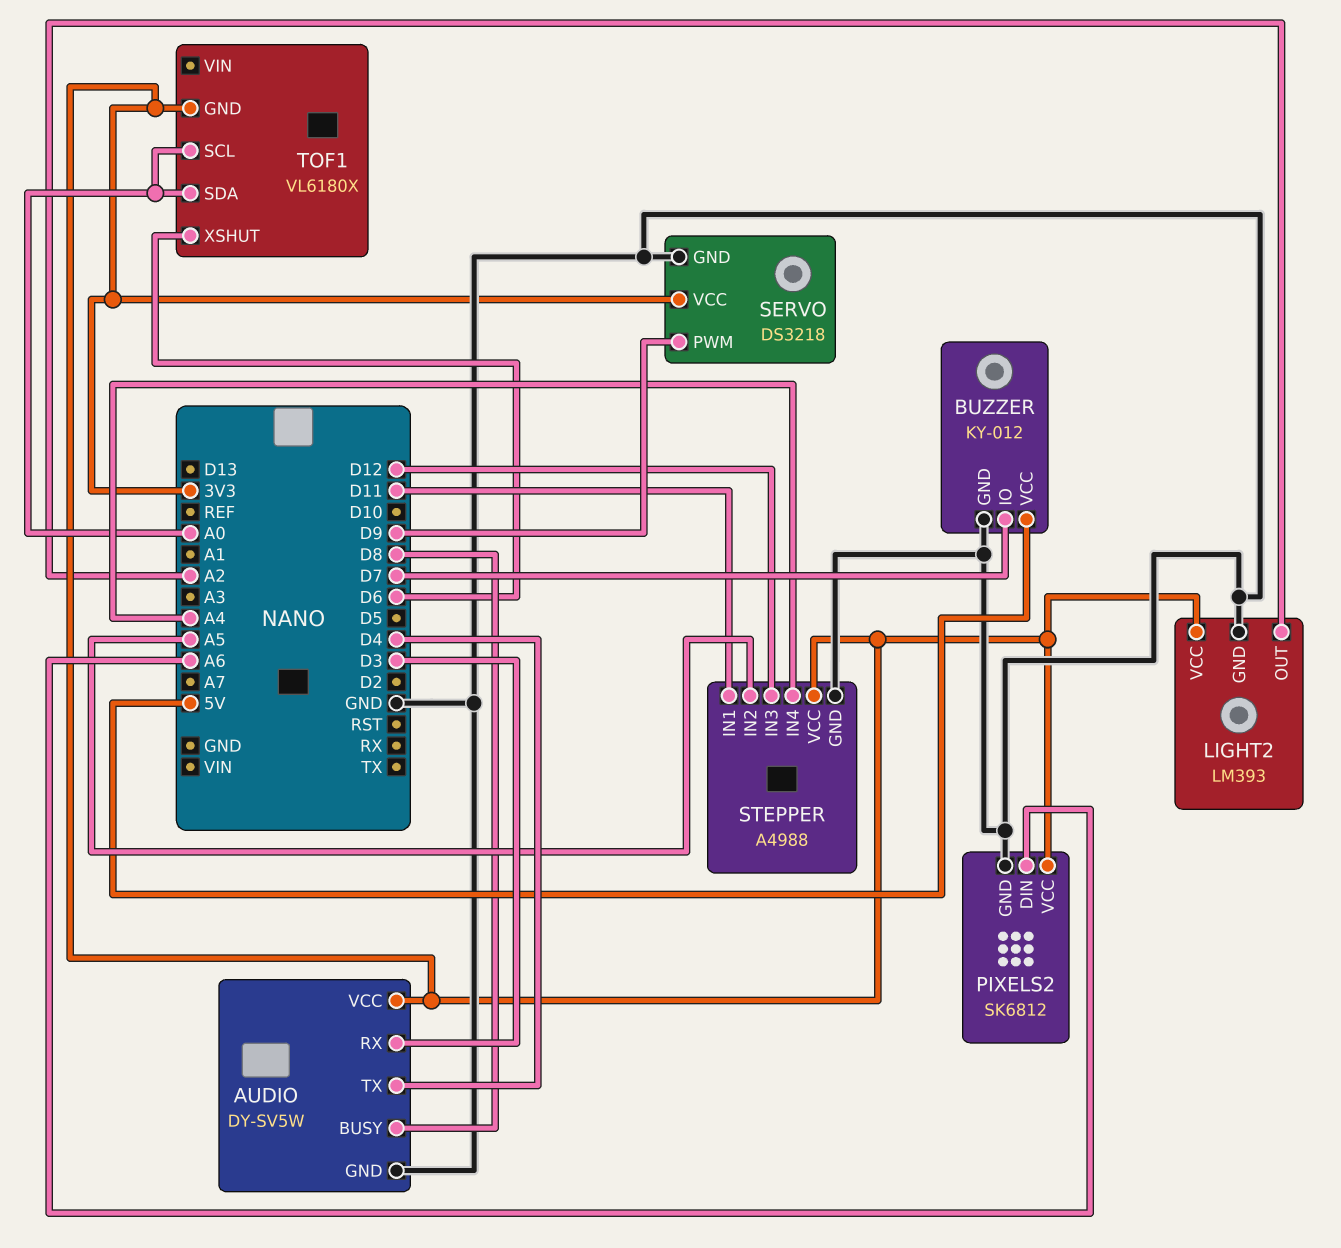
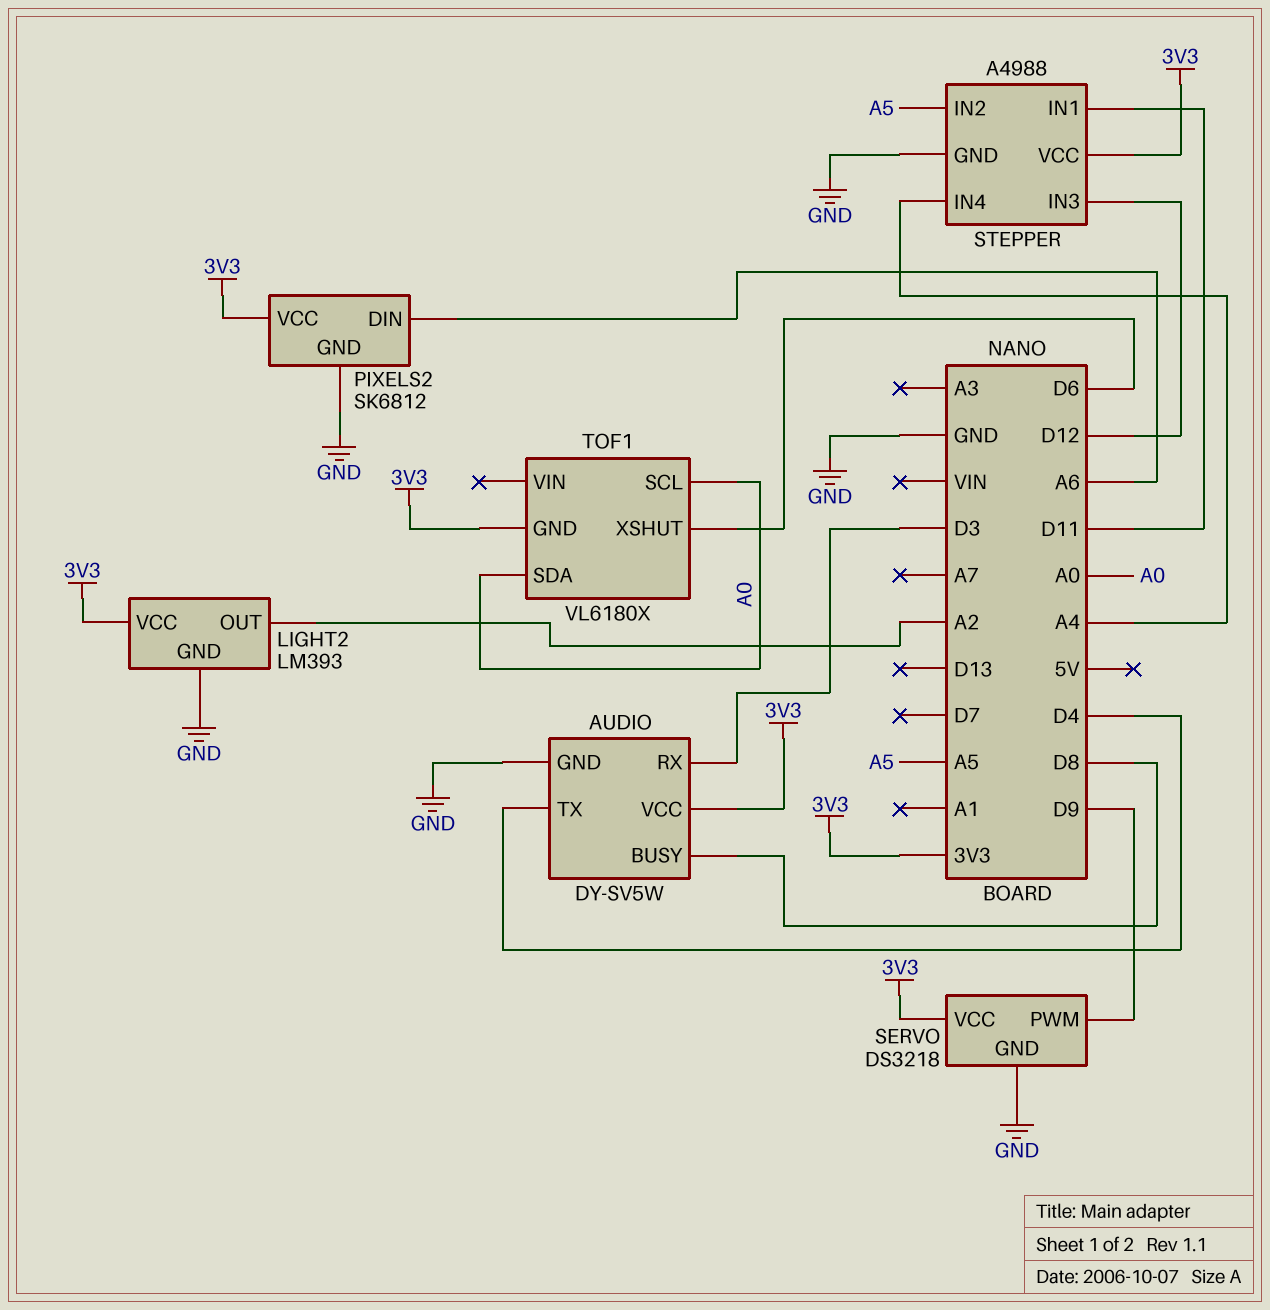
BUZZER: KY-012 -> none
BUZZER pin GND: GND -> none
BUZZER pin IO: D7 -> none
BUZZER pin VCC: 5V -> none

